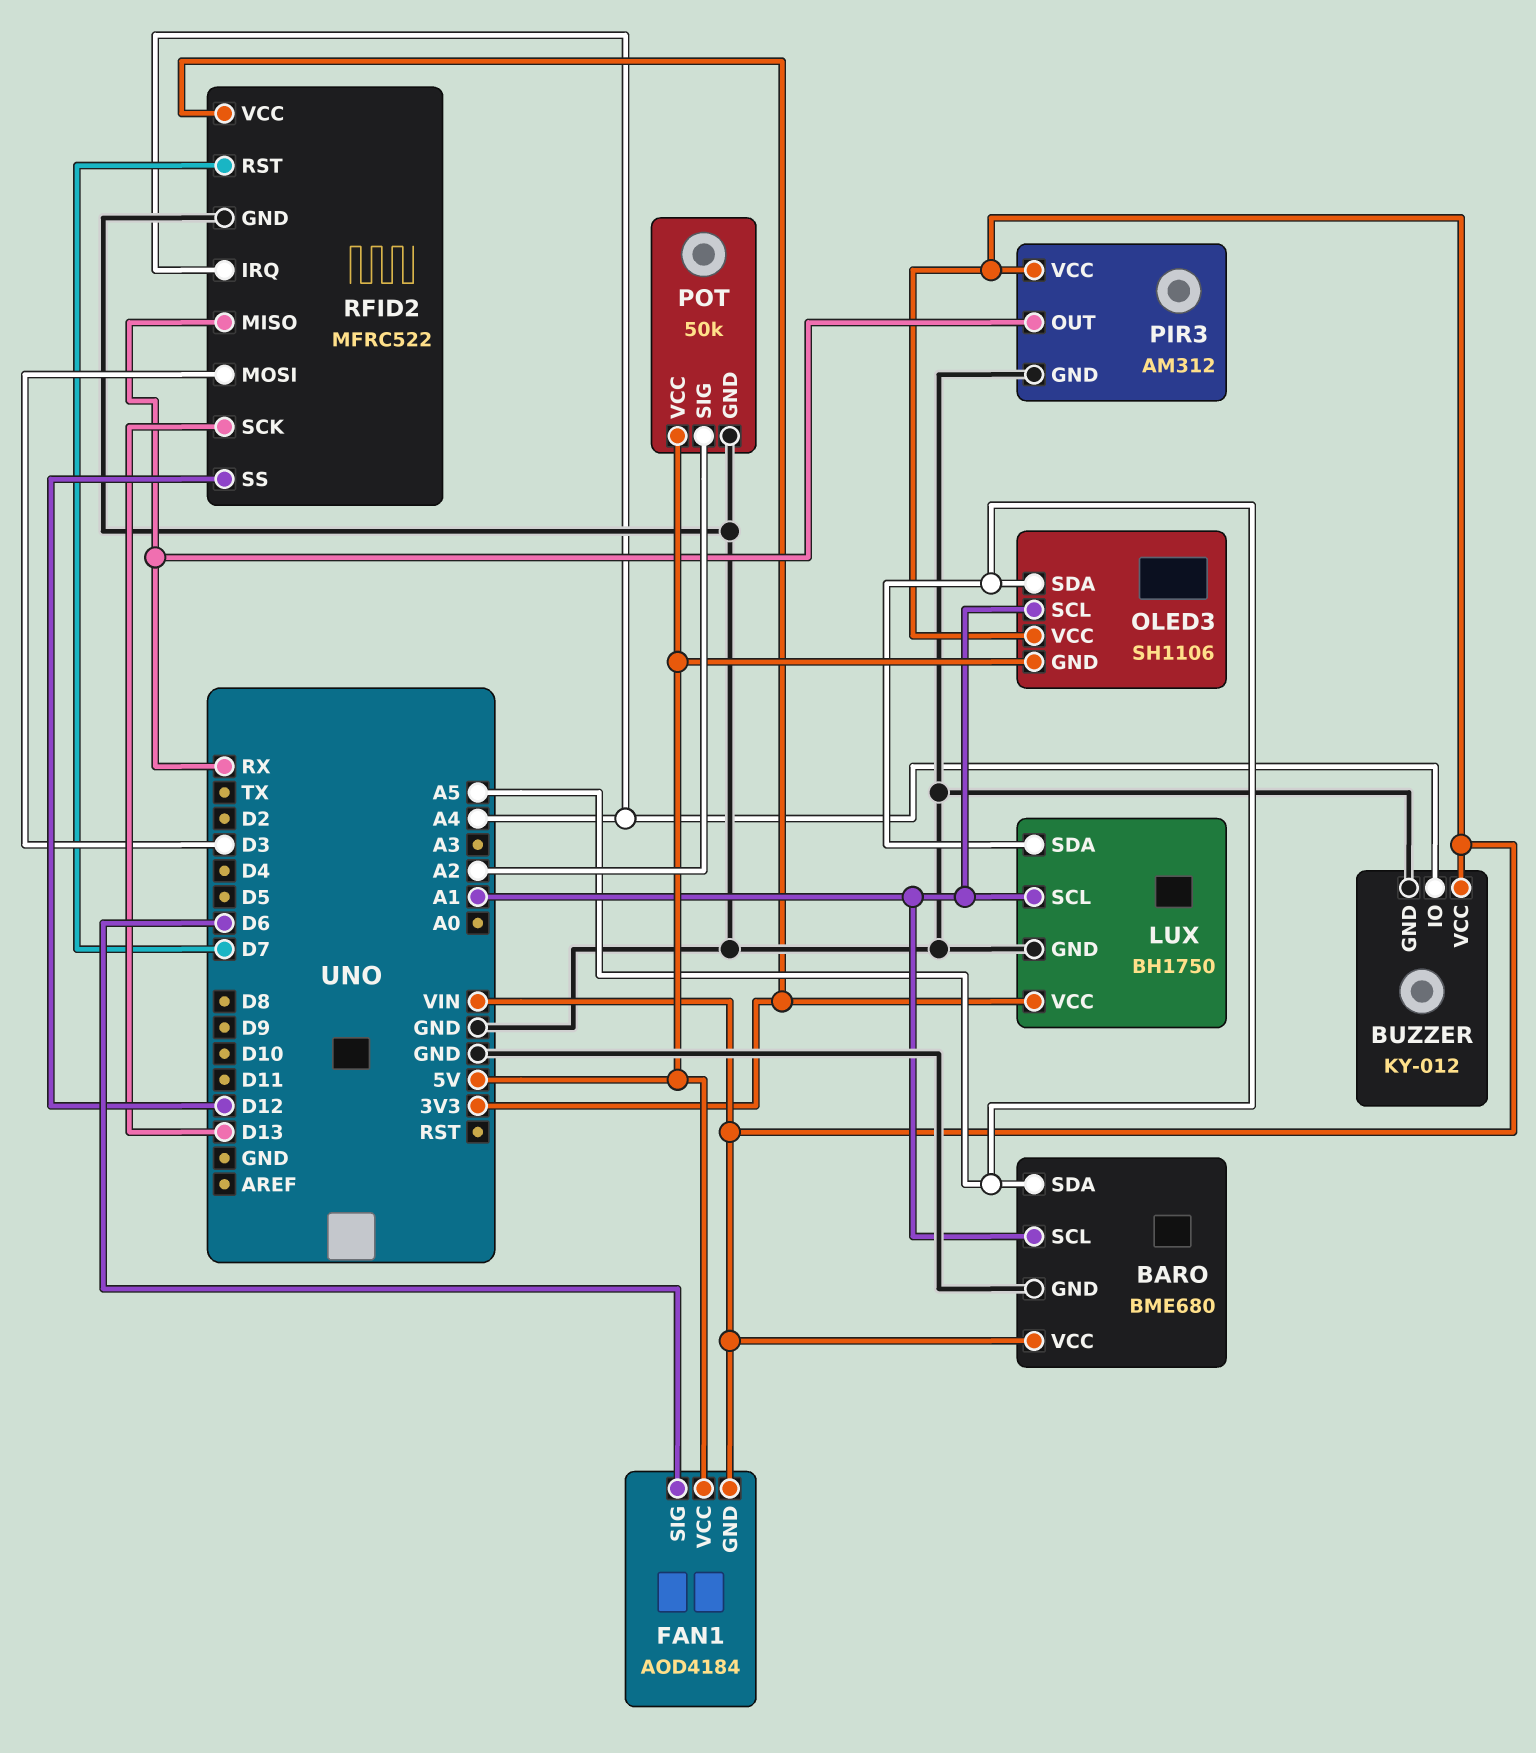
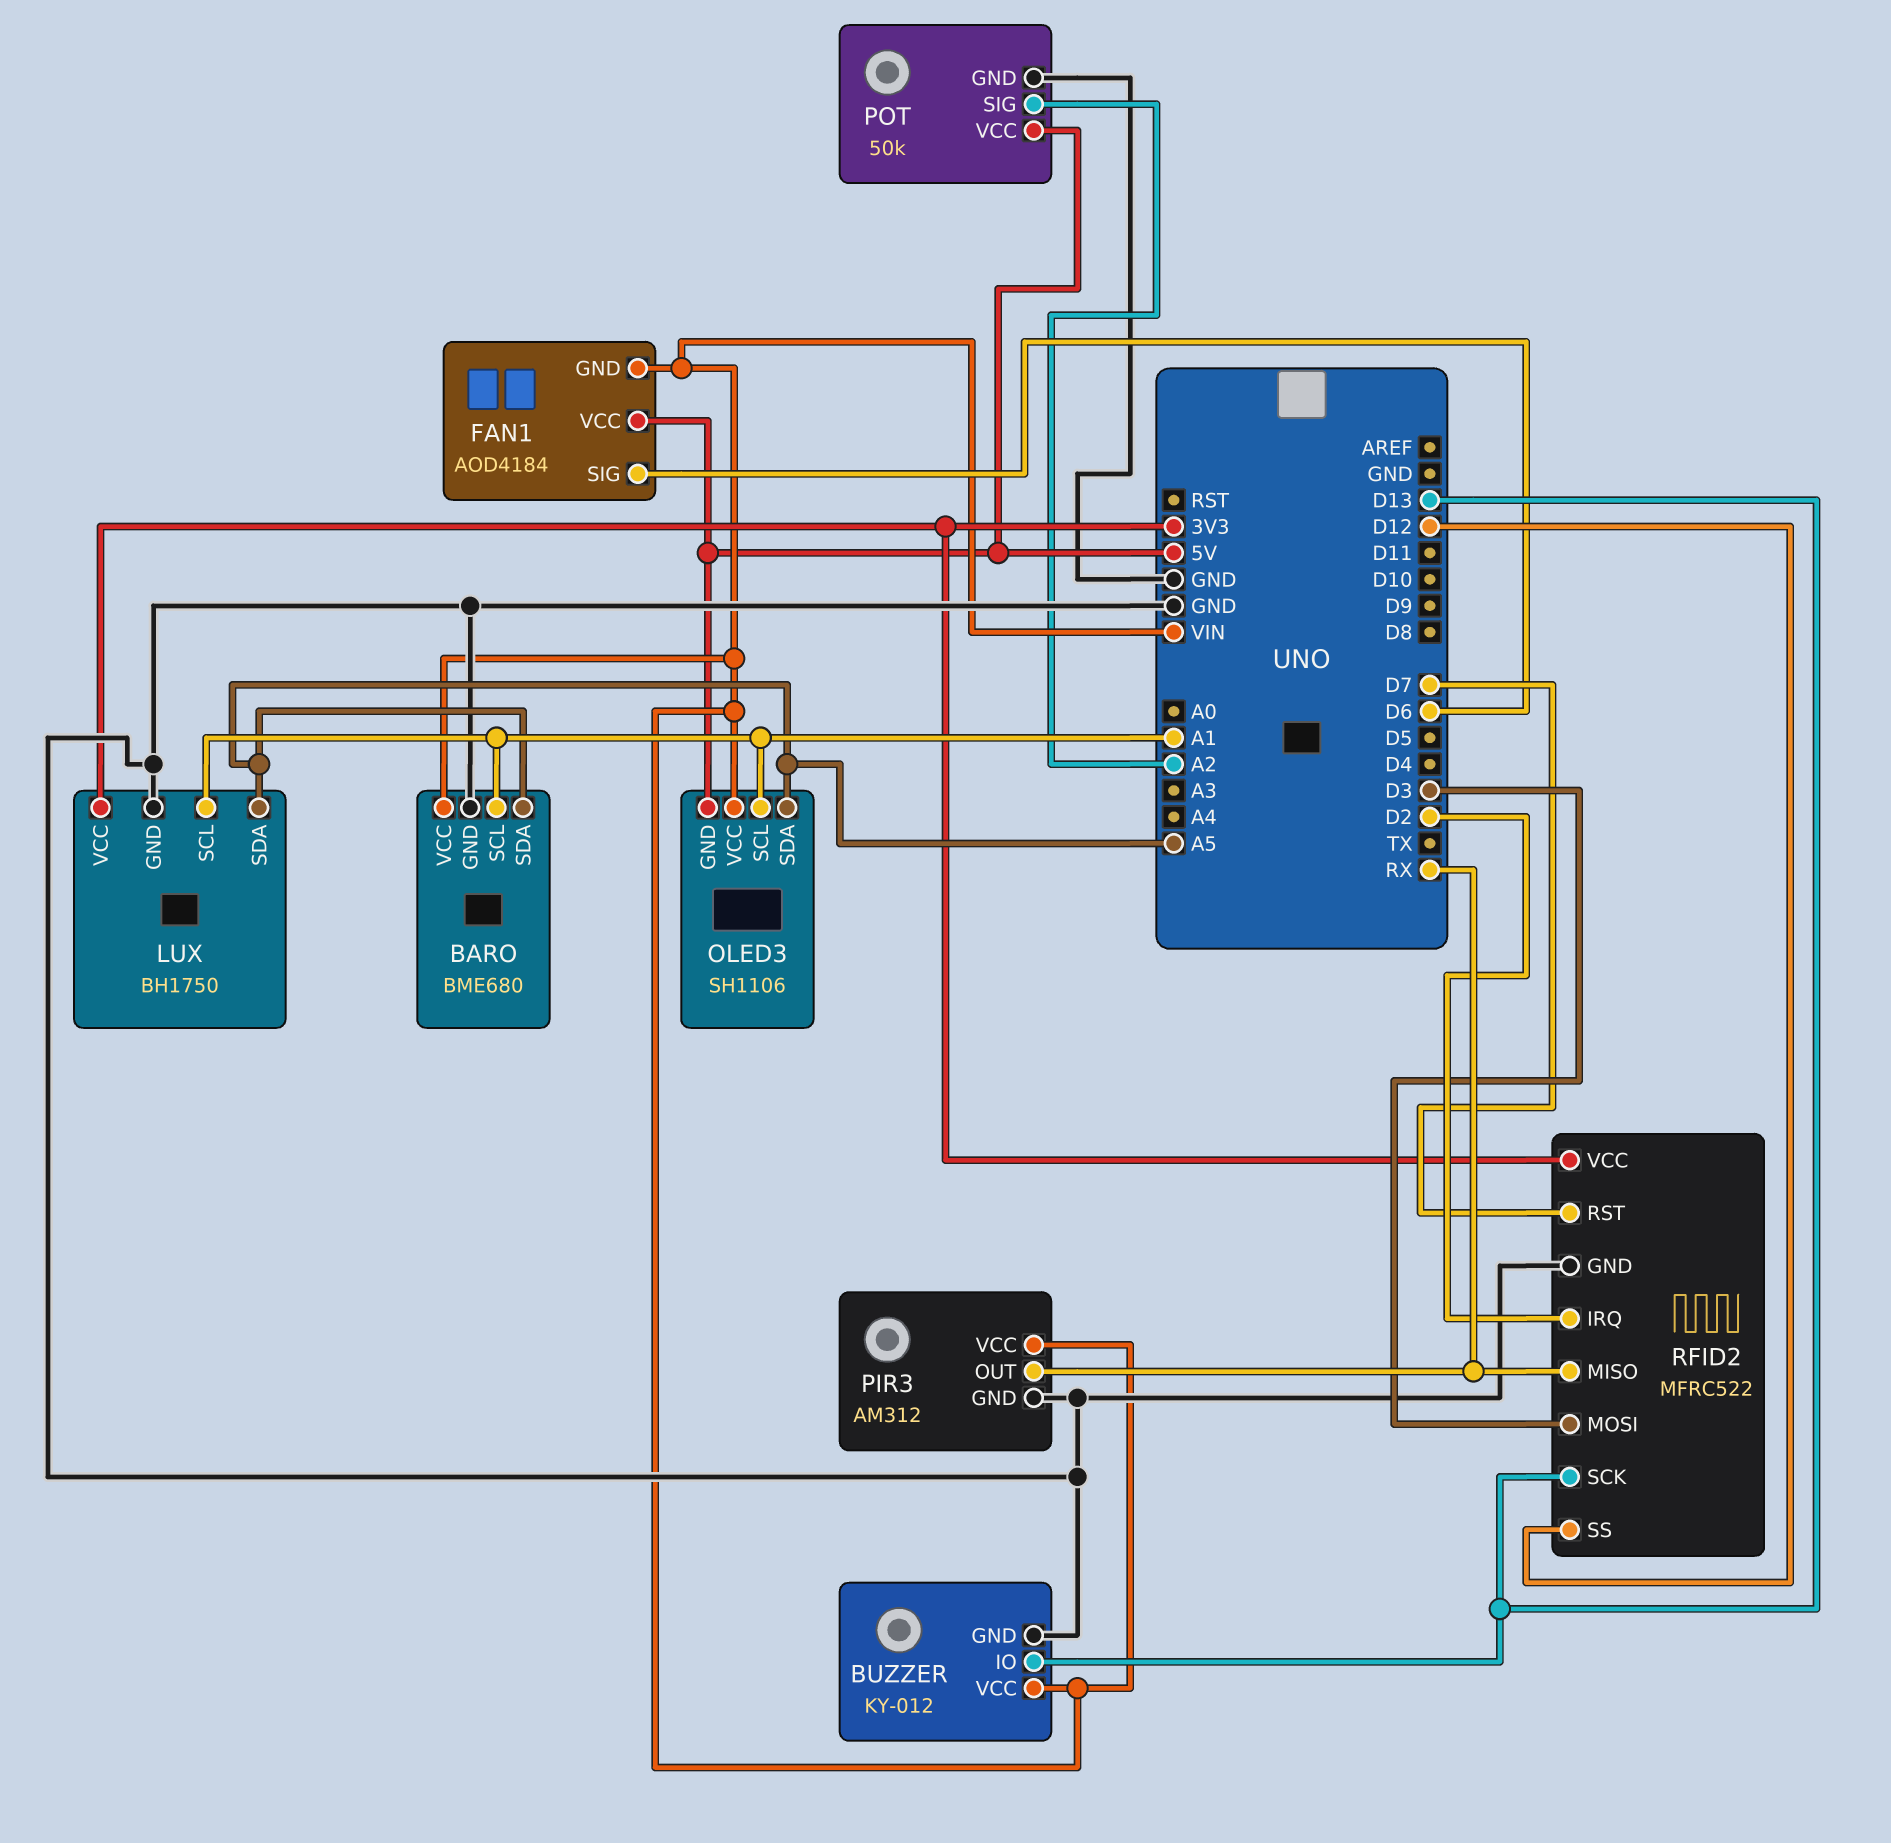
BUZZER pin IO: A4 -> D13
RFID2 pin IRQ: A4 -> D2

